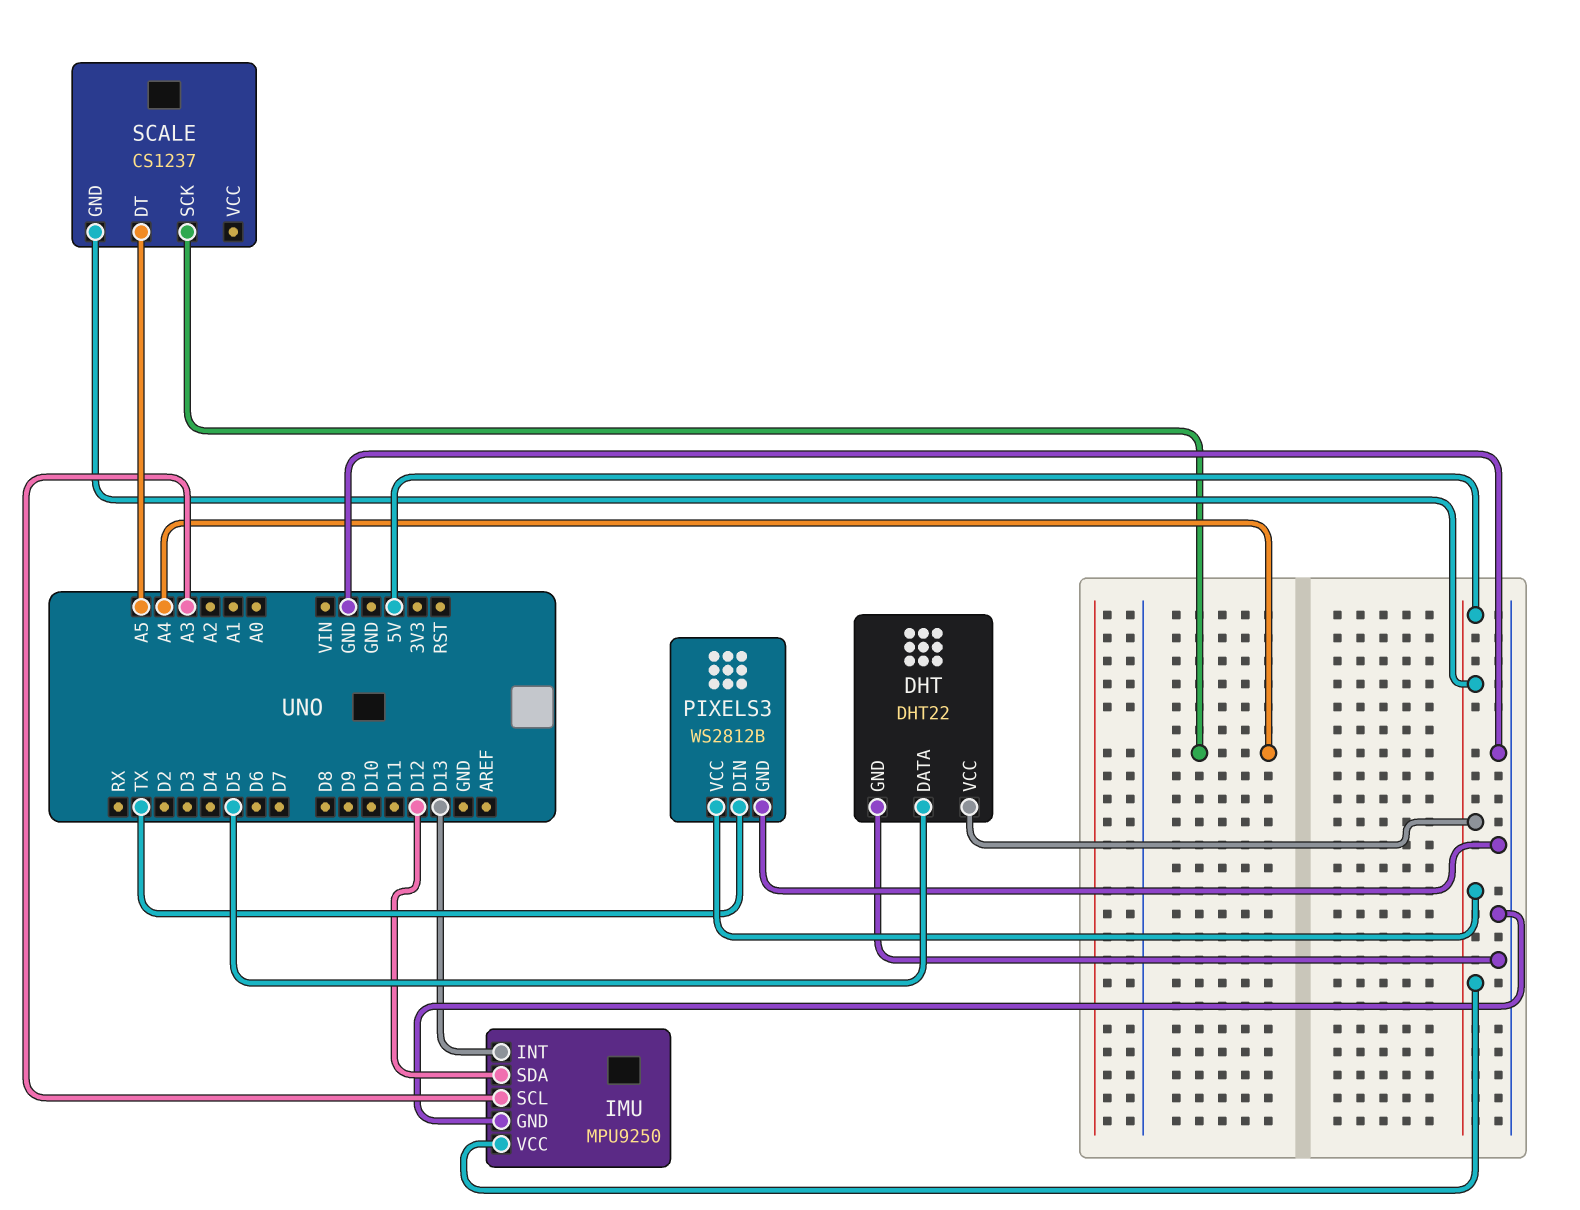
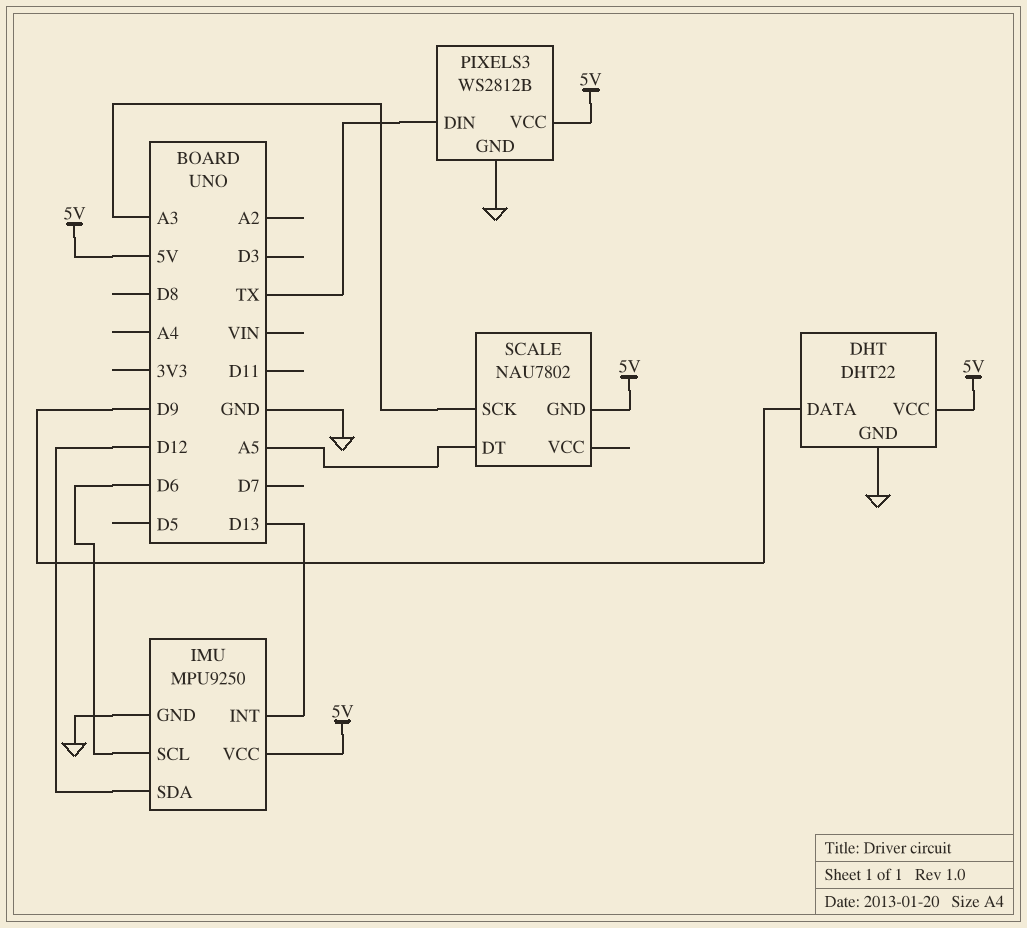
DHT pin DATA: D5 -> D9
IMU pin SCL: A3 -> D6
SCALE: CS1237 -> NAU7802
SCALE pin SCK: A4 -> A3

